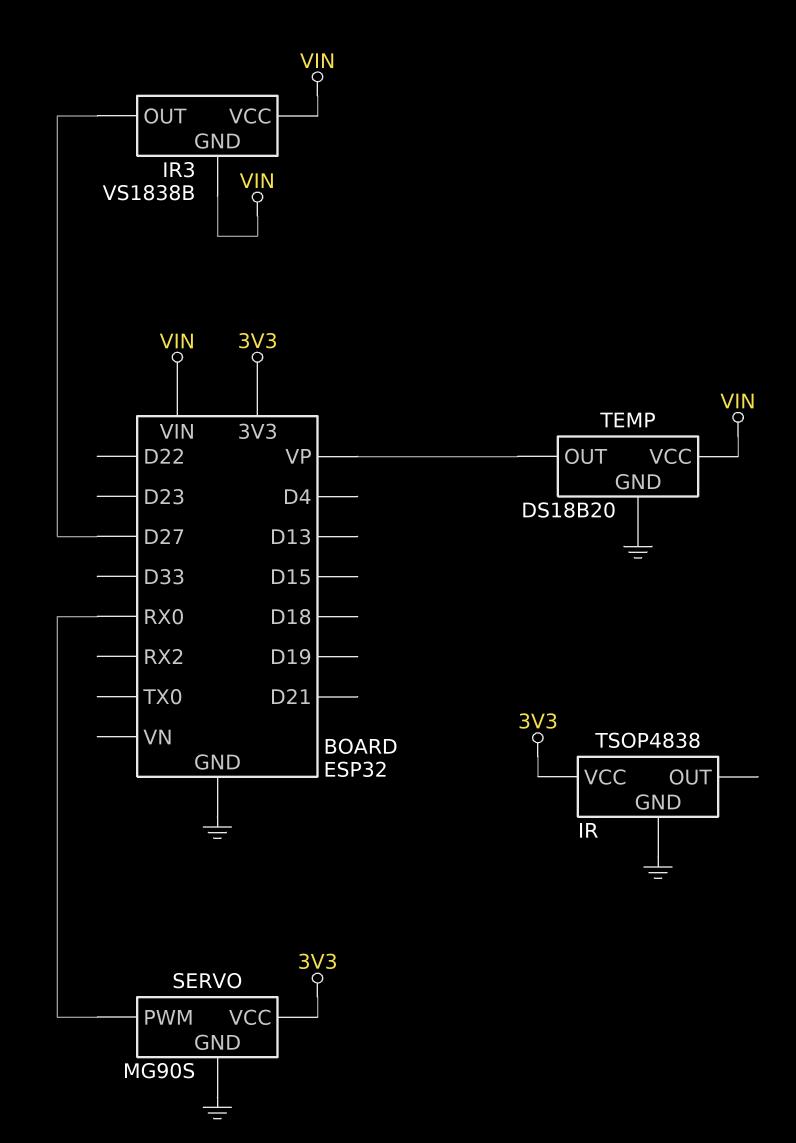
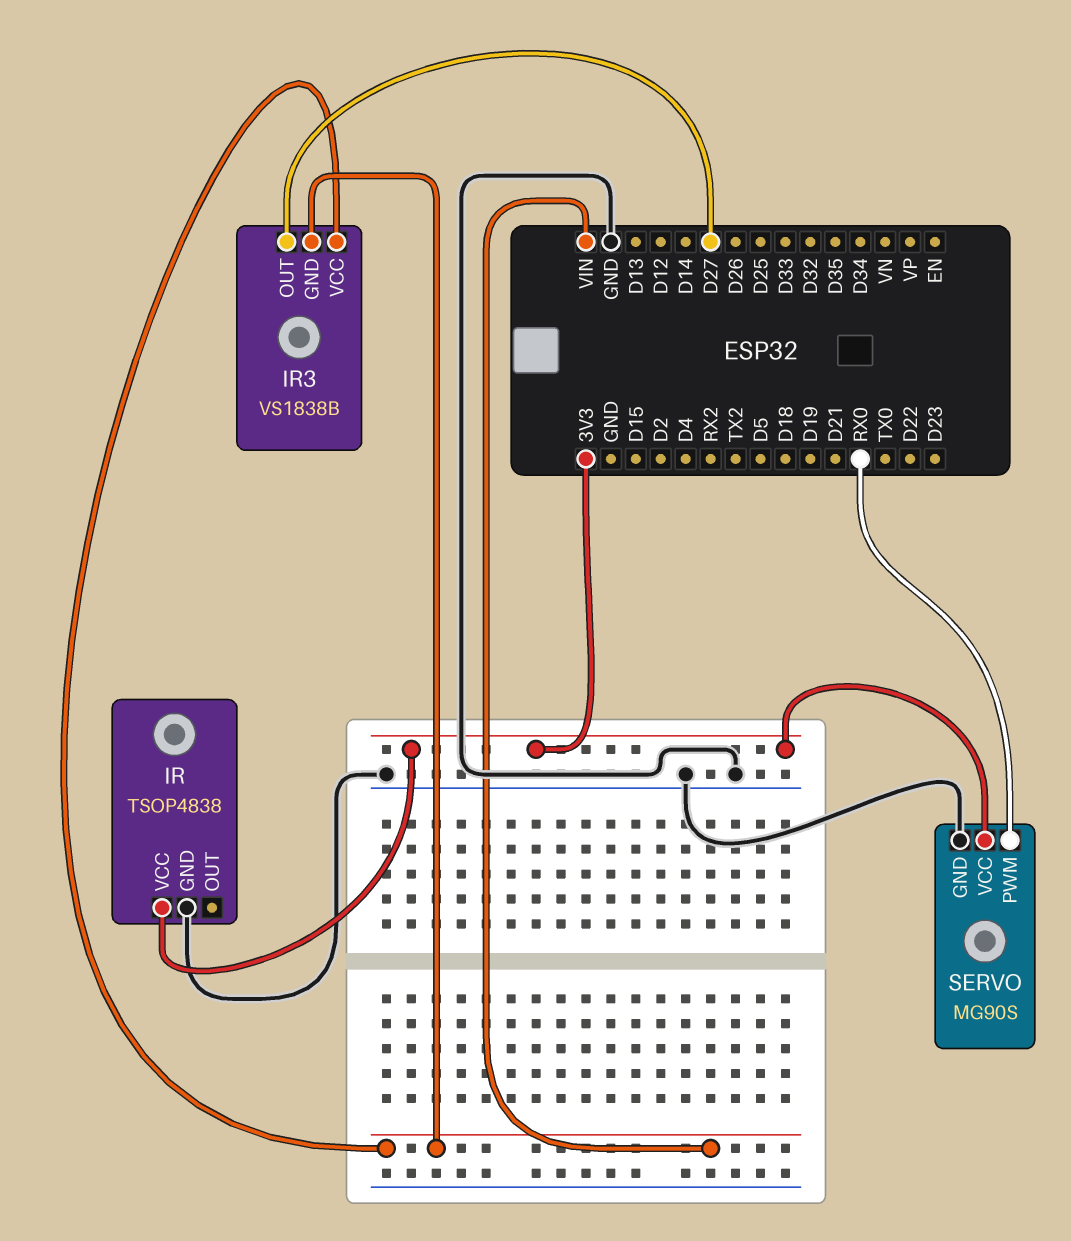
TEMP: DS18B20 -> none
TEMP pin GND: GND -> none
TEMP pin OUT: VP -> none
TEMP pin VCC: VIN -> none

